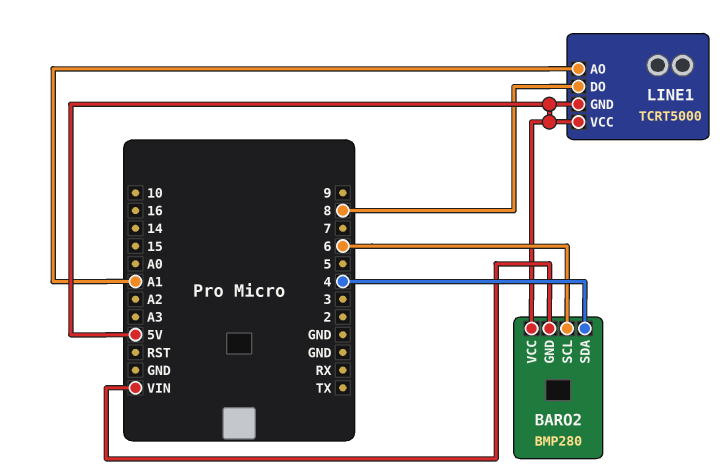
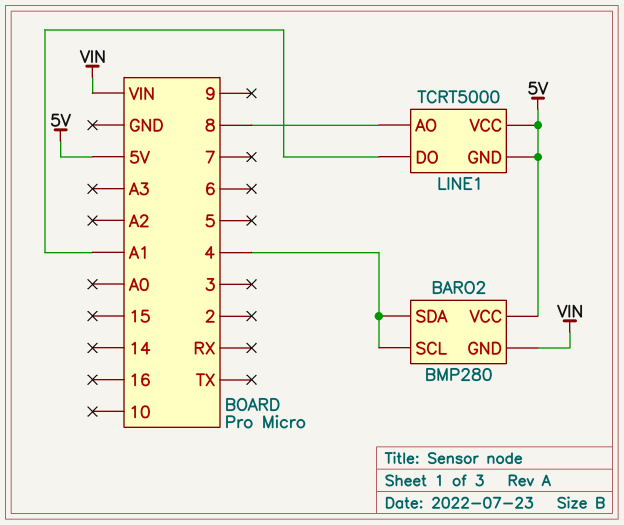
BARO2 pin SCL: 6 -> 4
LINE1 pin AO: A1 -> 8
LINE1 pin DO: 8 -> A1

